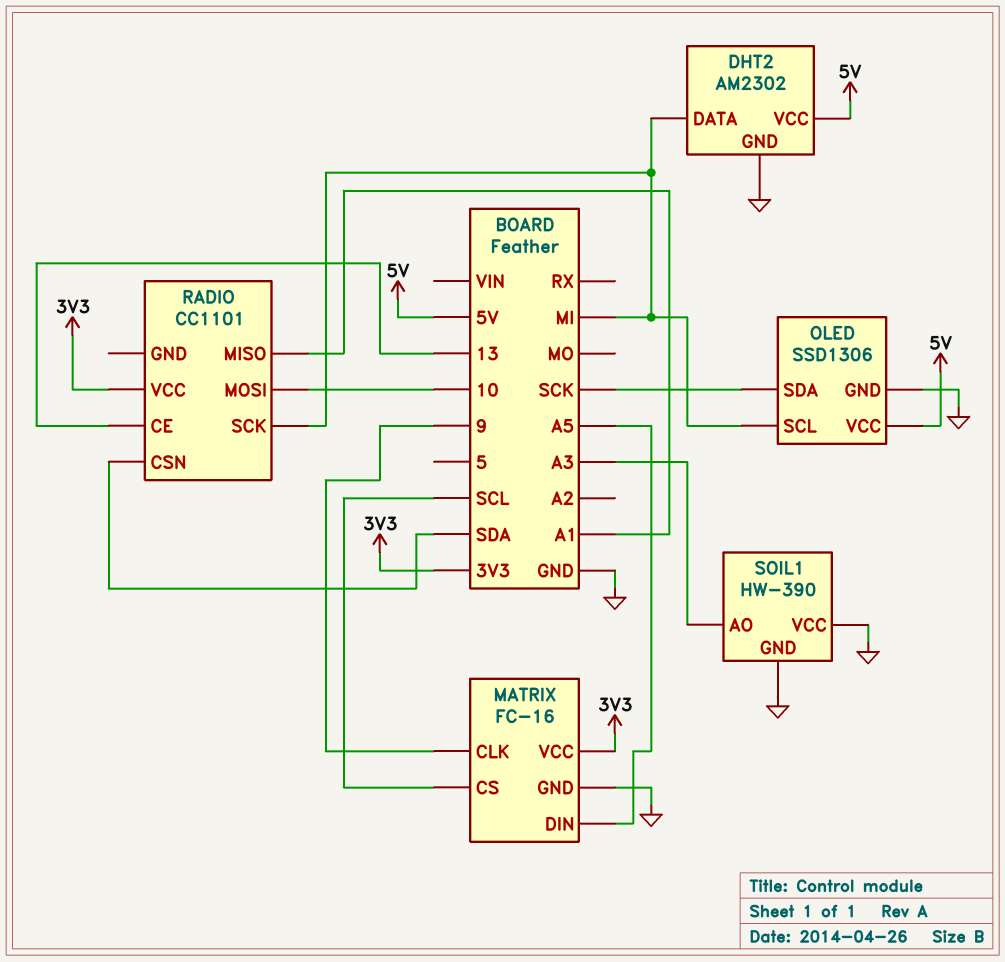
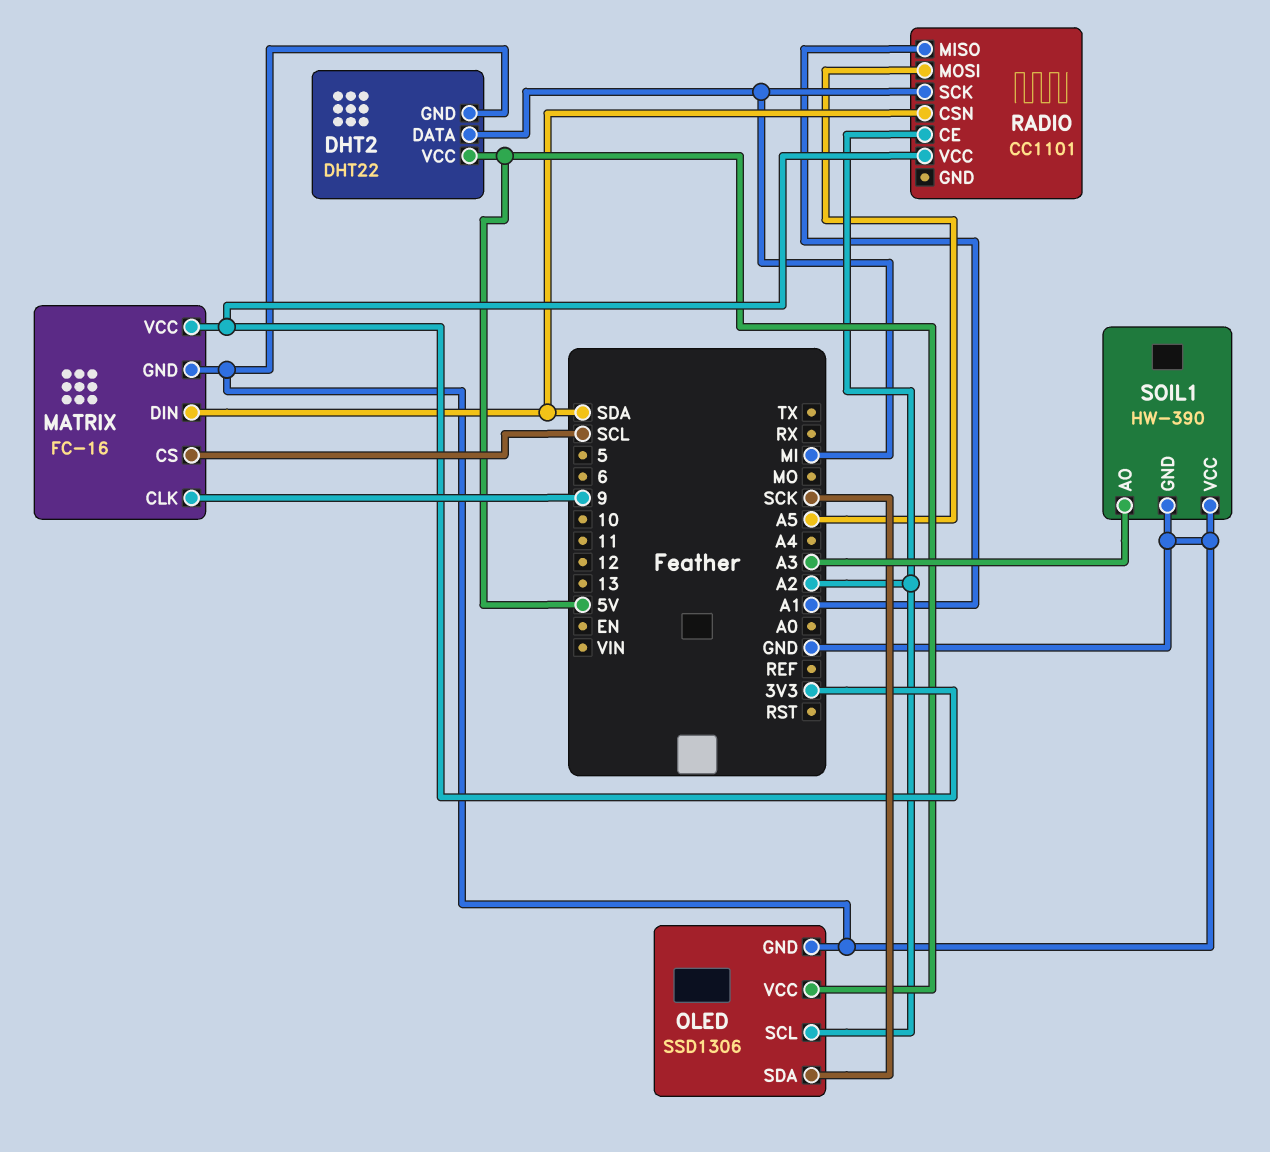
DHT2: AM2302 -> DHT22
MATRIX pin DIN: A5 -> SDA
OLED pin SCL: MI -> A2
RADIO pin CE: 13 -> A2
RADIO pin MOSI: 10 -> A5

